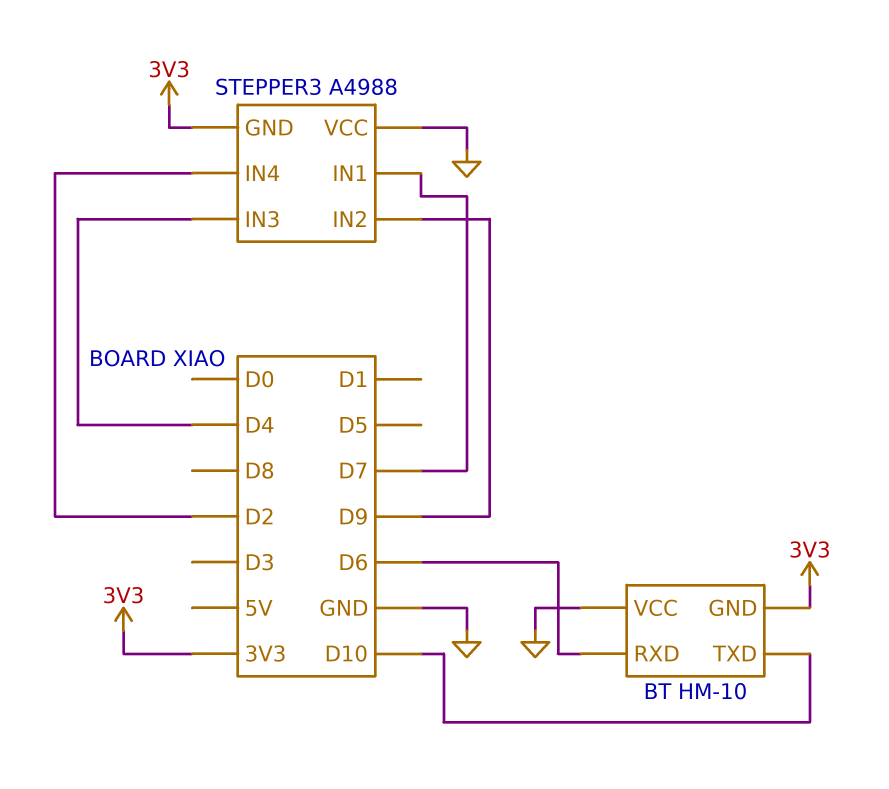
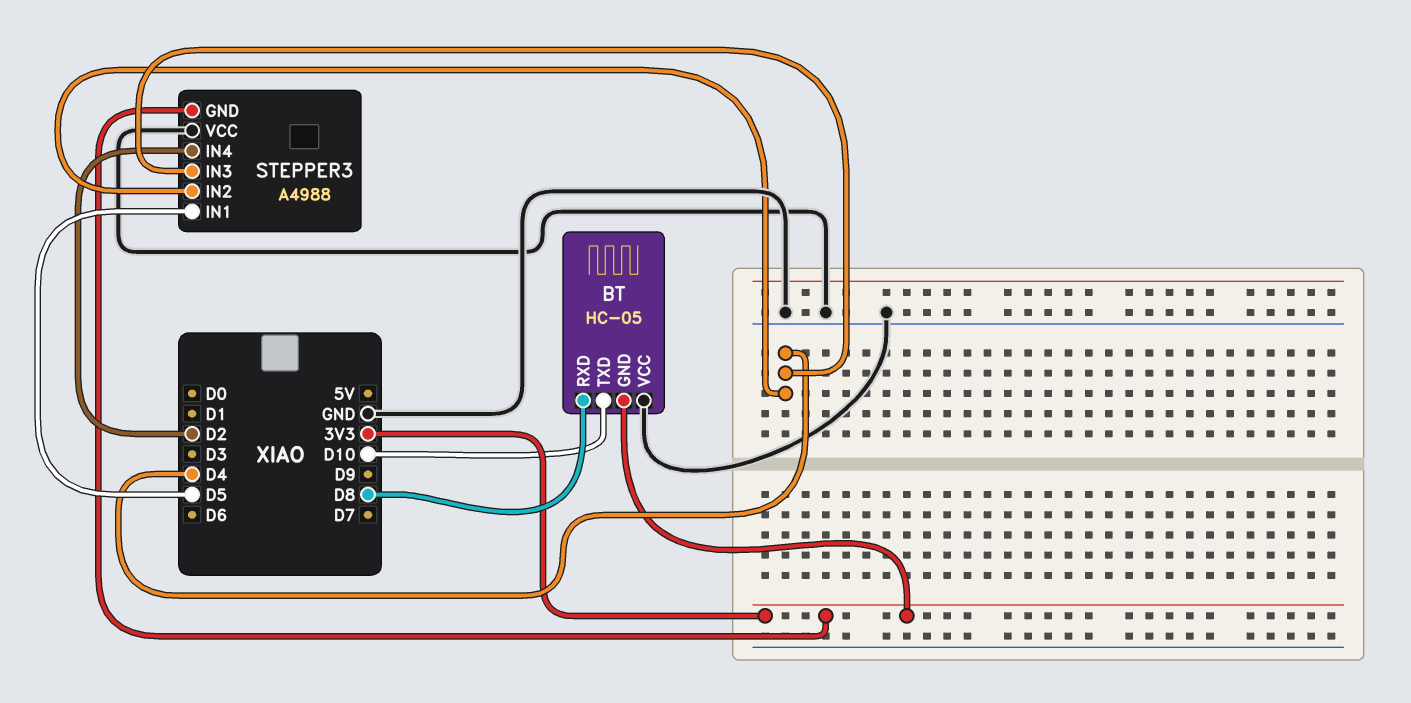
BT: HM-10 -> HC-05
BT pin RXD: D6 -> D8
STEPPER3 pin IN1: D7 -> D5
STEPPER3 pin IN2: D9 -> D4

